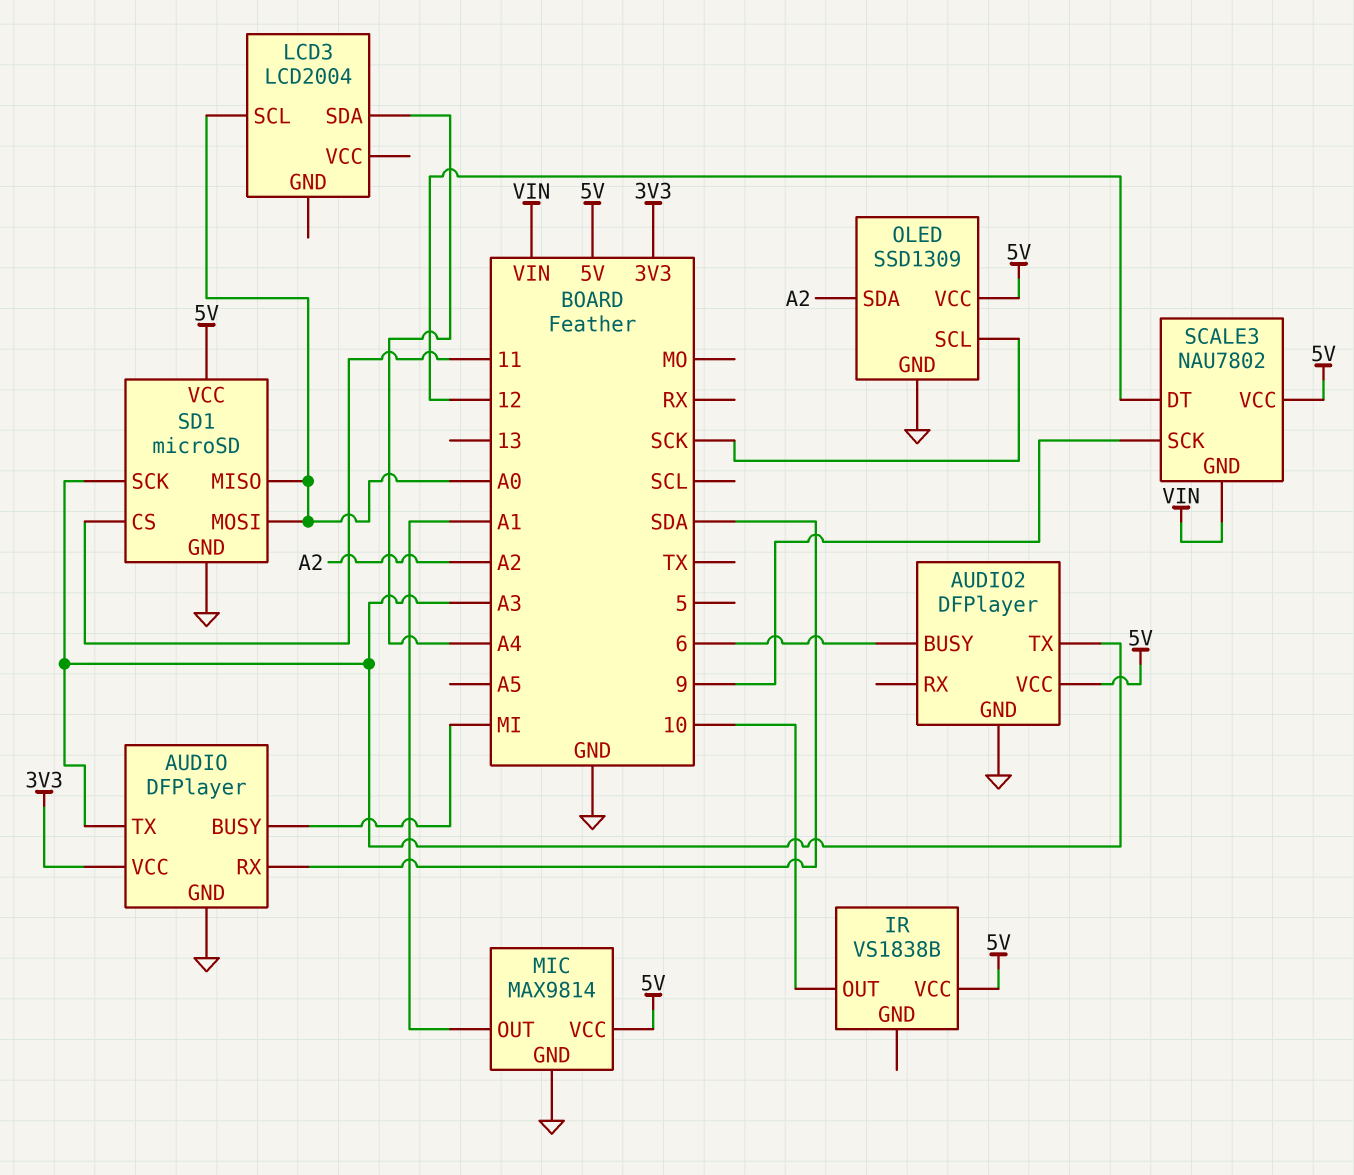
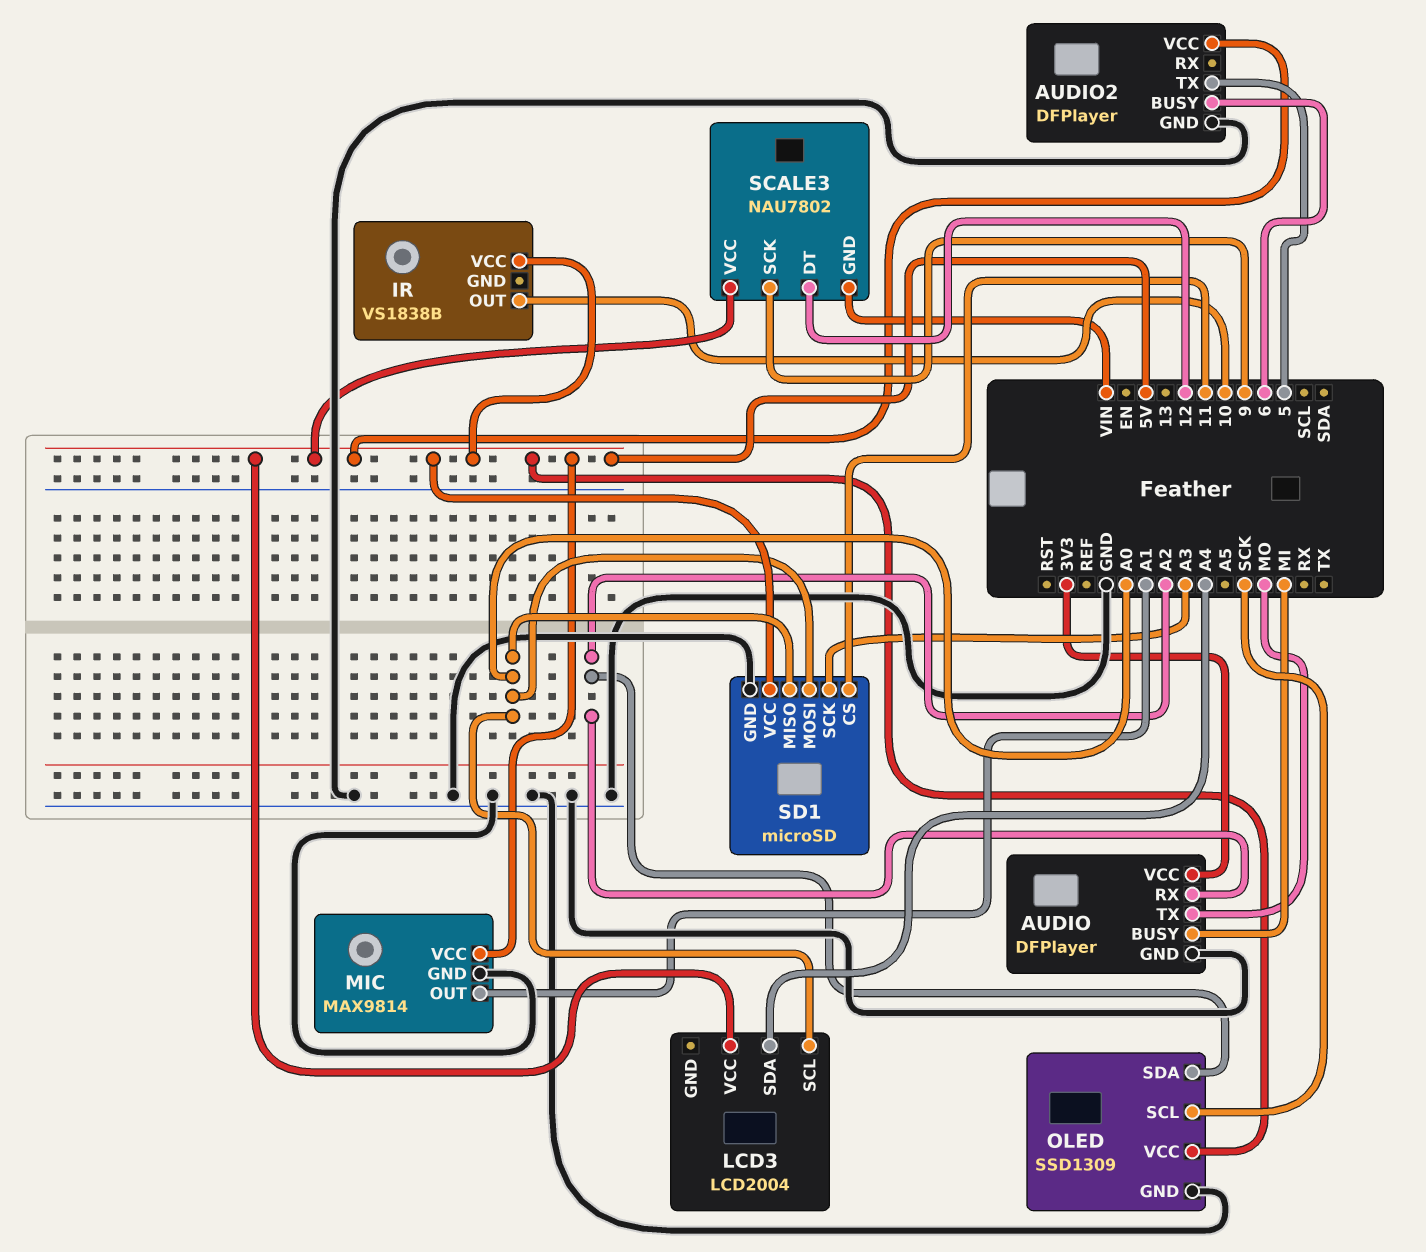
AUDIO pin RX: SDA -> A2
AUDIO pin TX: A3 -> MO
AUDIO2 pin TX: A3 -> 5
LCD3 pin VCC: none -> 5V

